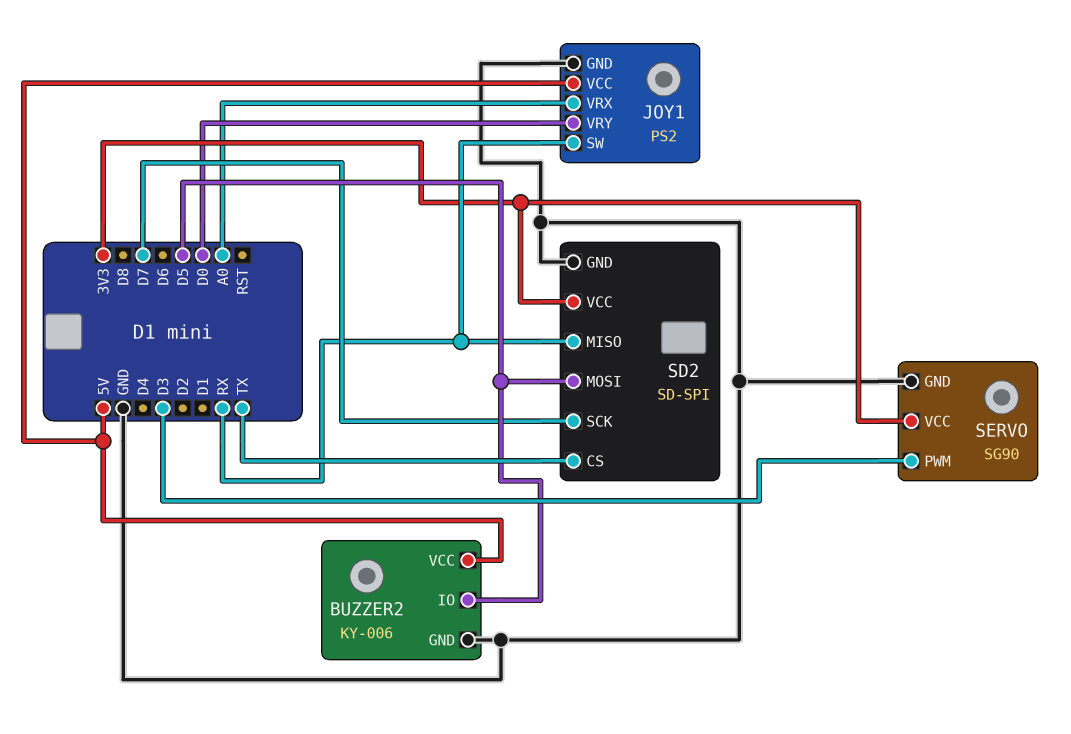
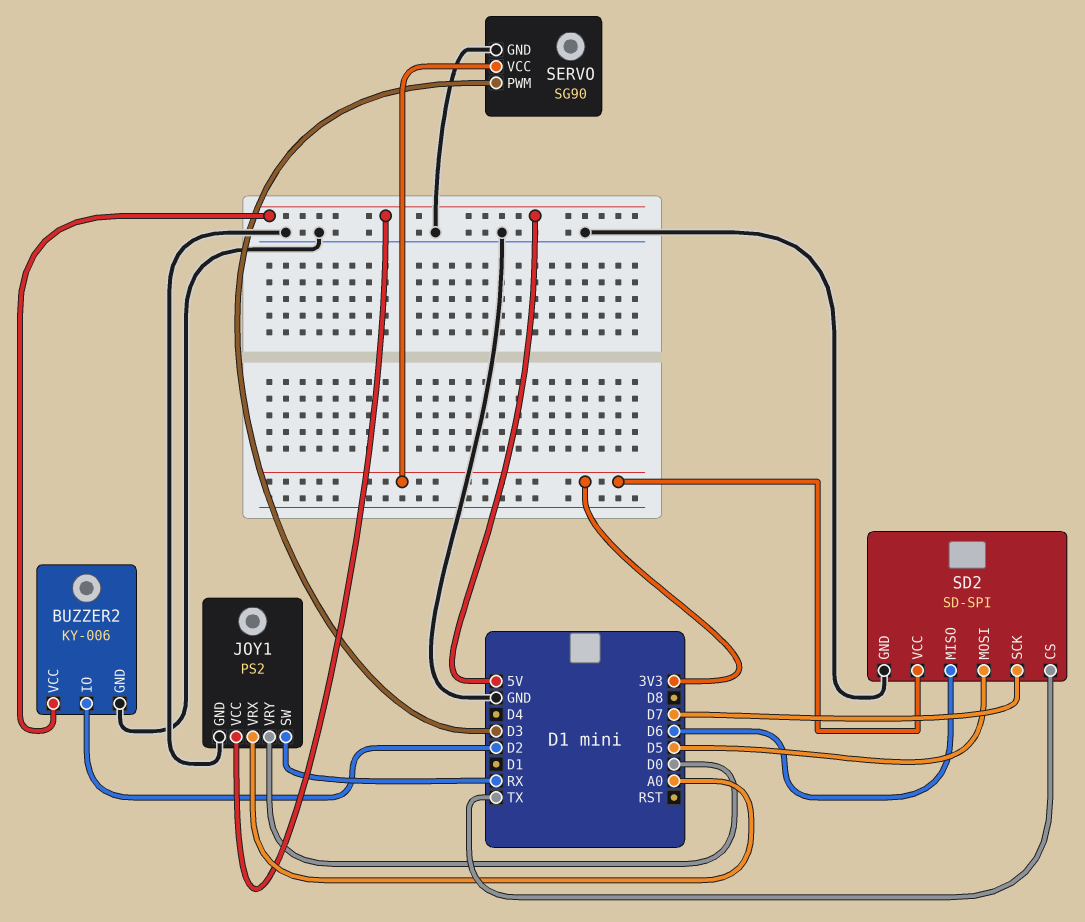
BUZZER2 pin IO: D5 -> D2
SD2 pin MISO: RX -> D6

